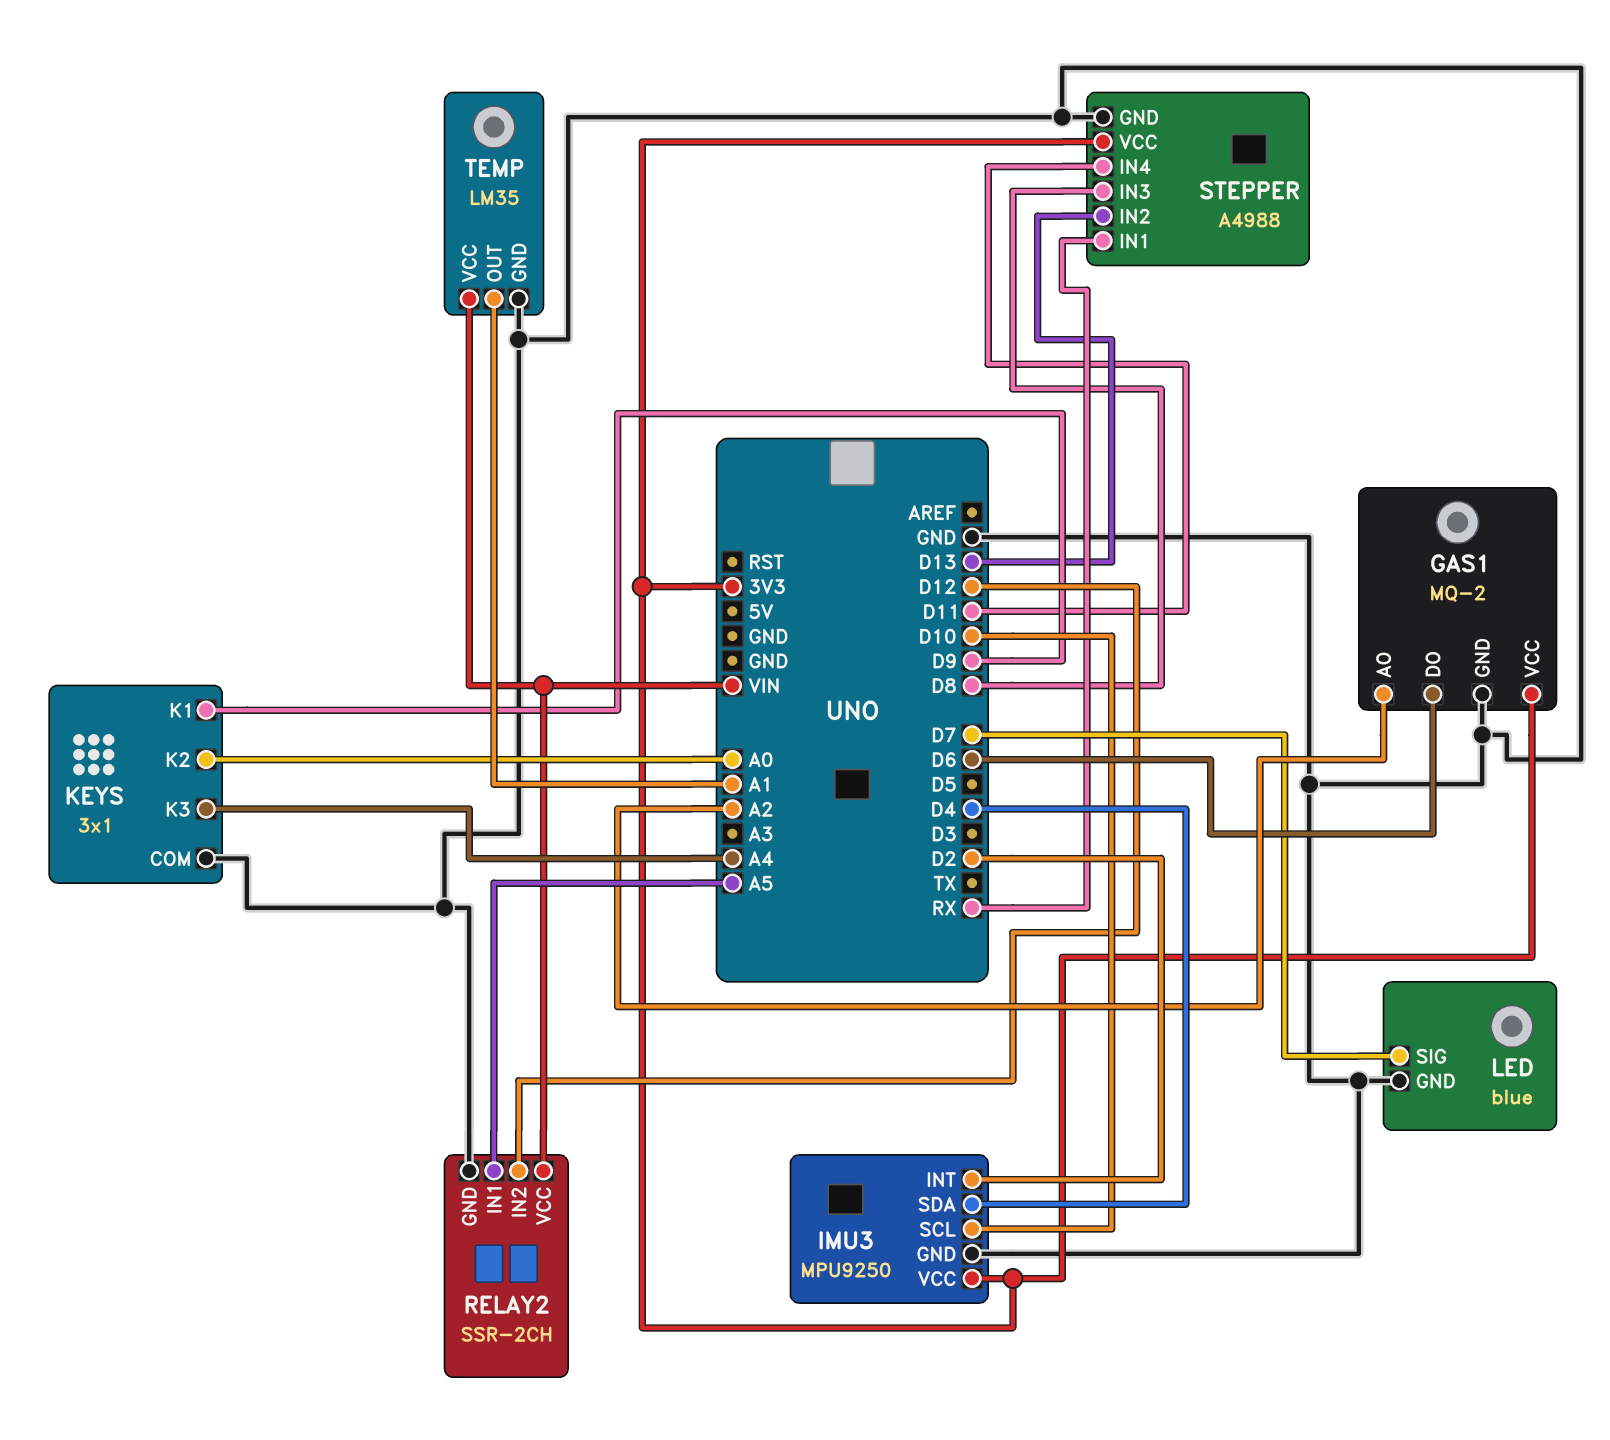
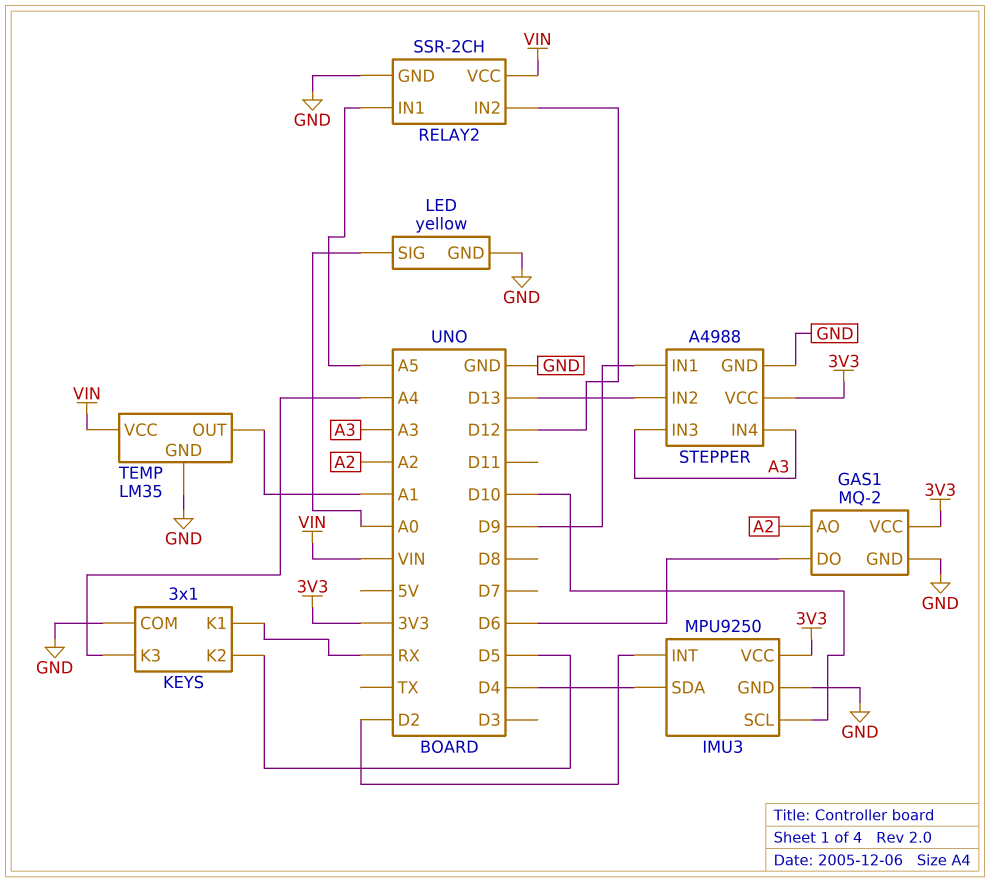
KEYS pin K1: D9 -> RX
KEYS pin K2: A0 -> D5
LED: blue -> yellow
LED pin SIG: D7 -> A0
STEPPER pin IN1: RX -> D9
STEPPER pin IN3: D8 -> A3
STEPPER pin IN4: D11 -> A3

